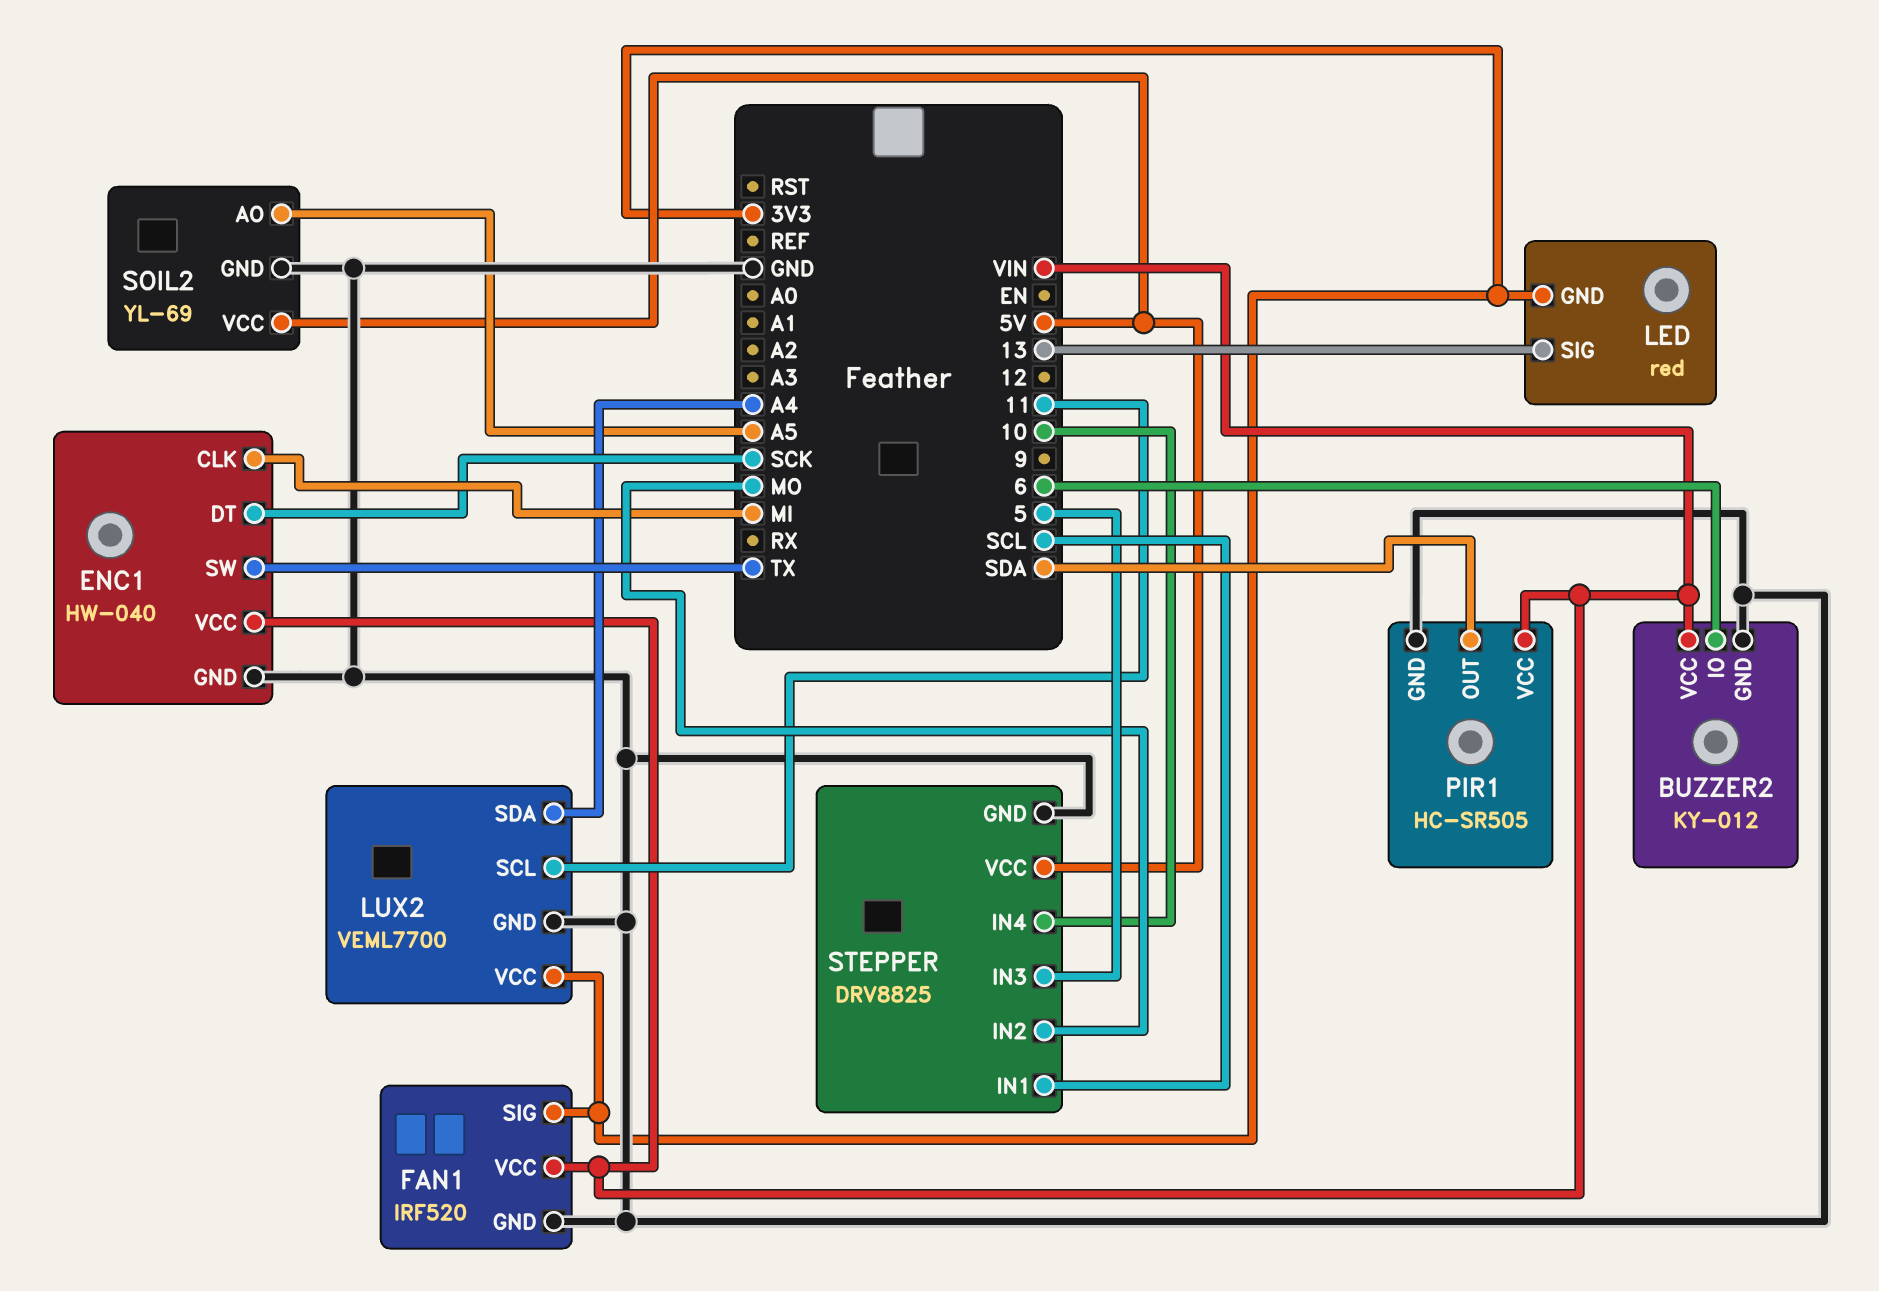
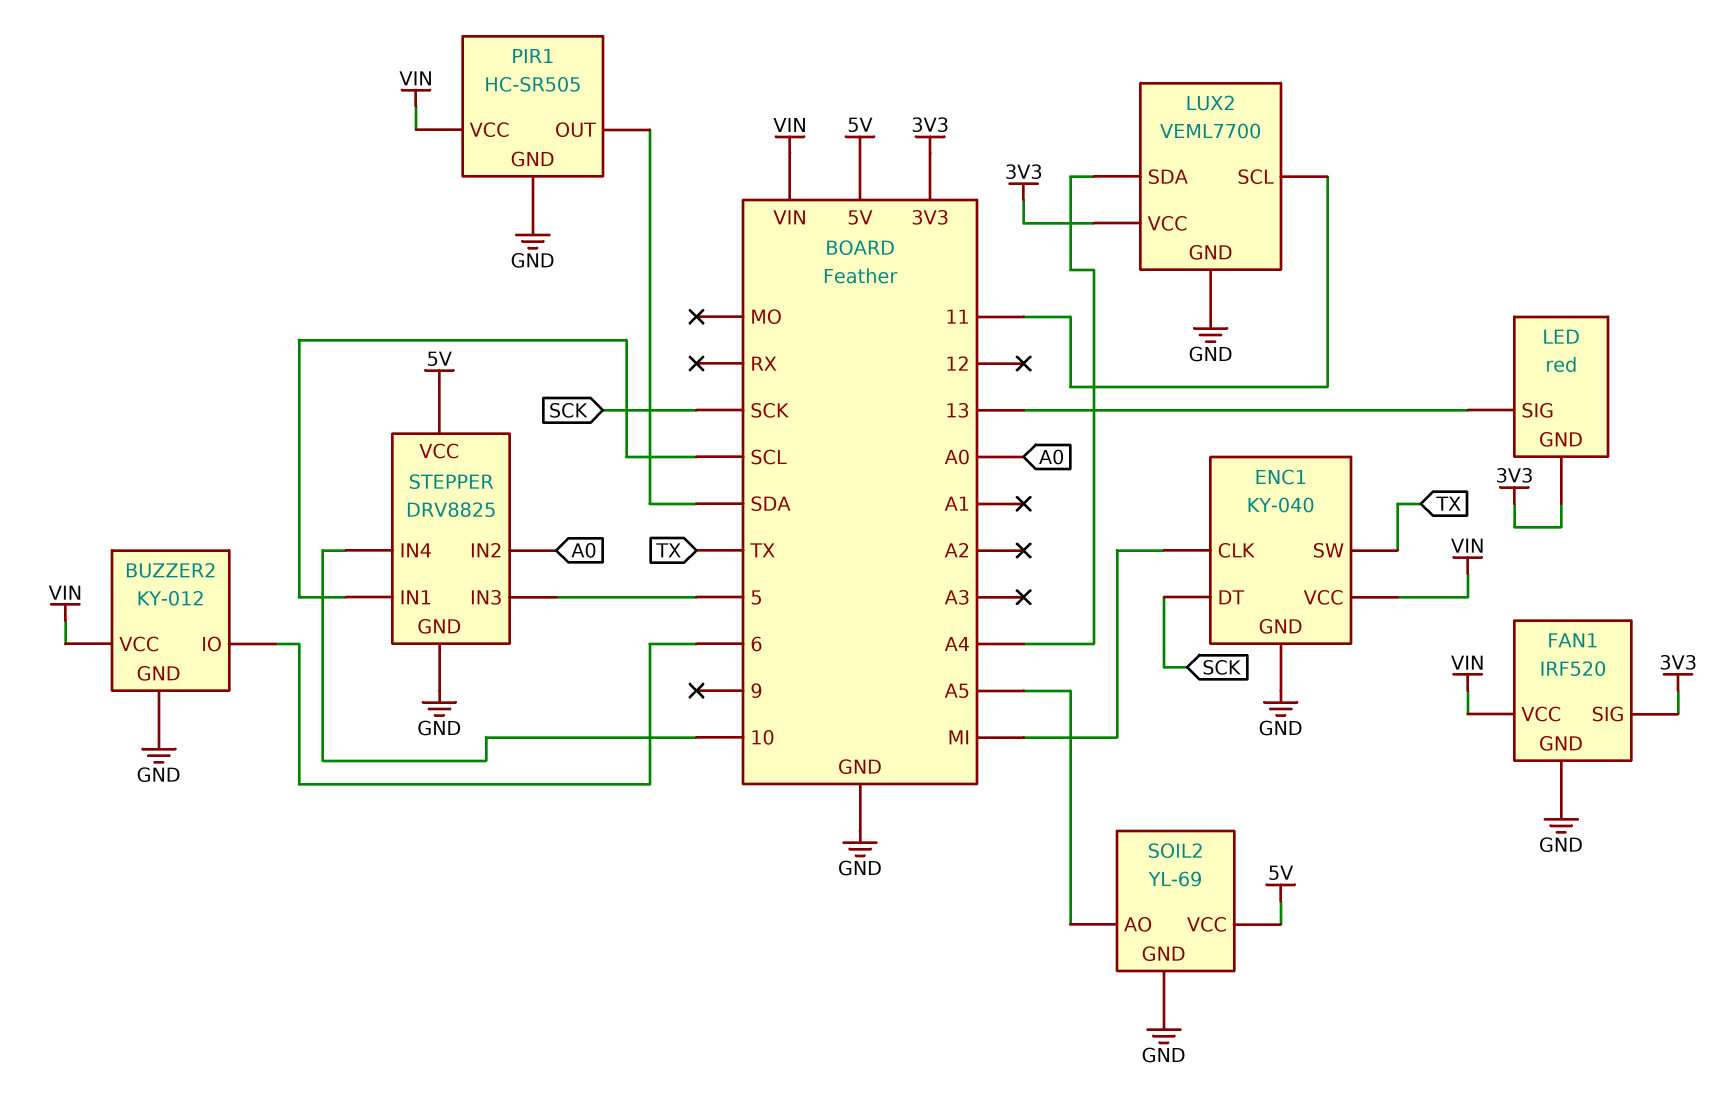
ENC1: HW-040 -> KY-040
STEPPER pin IN2: MO -> A0

